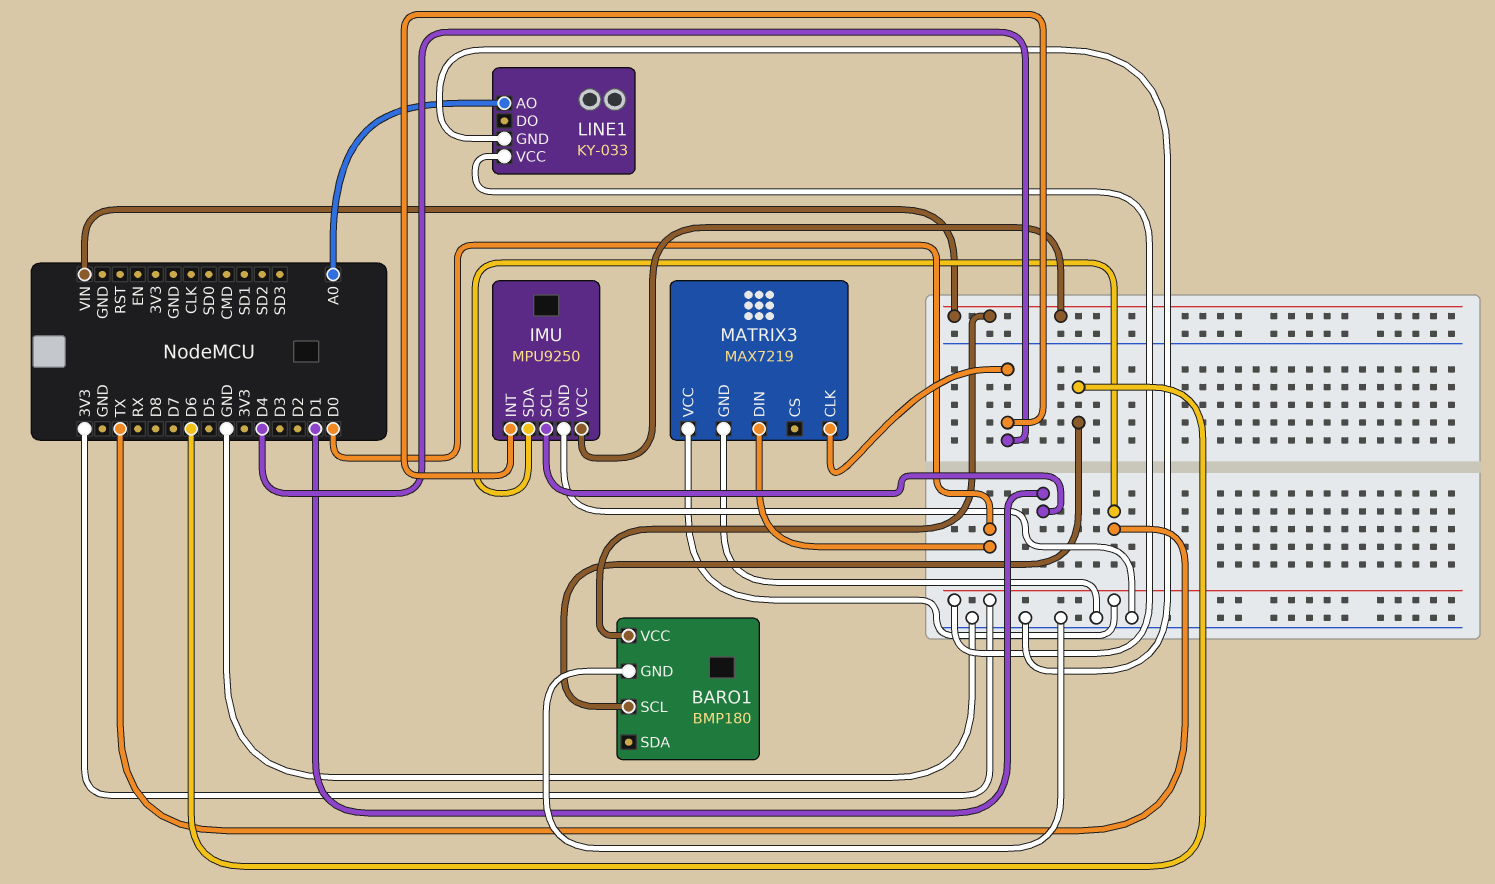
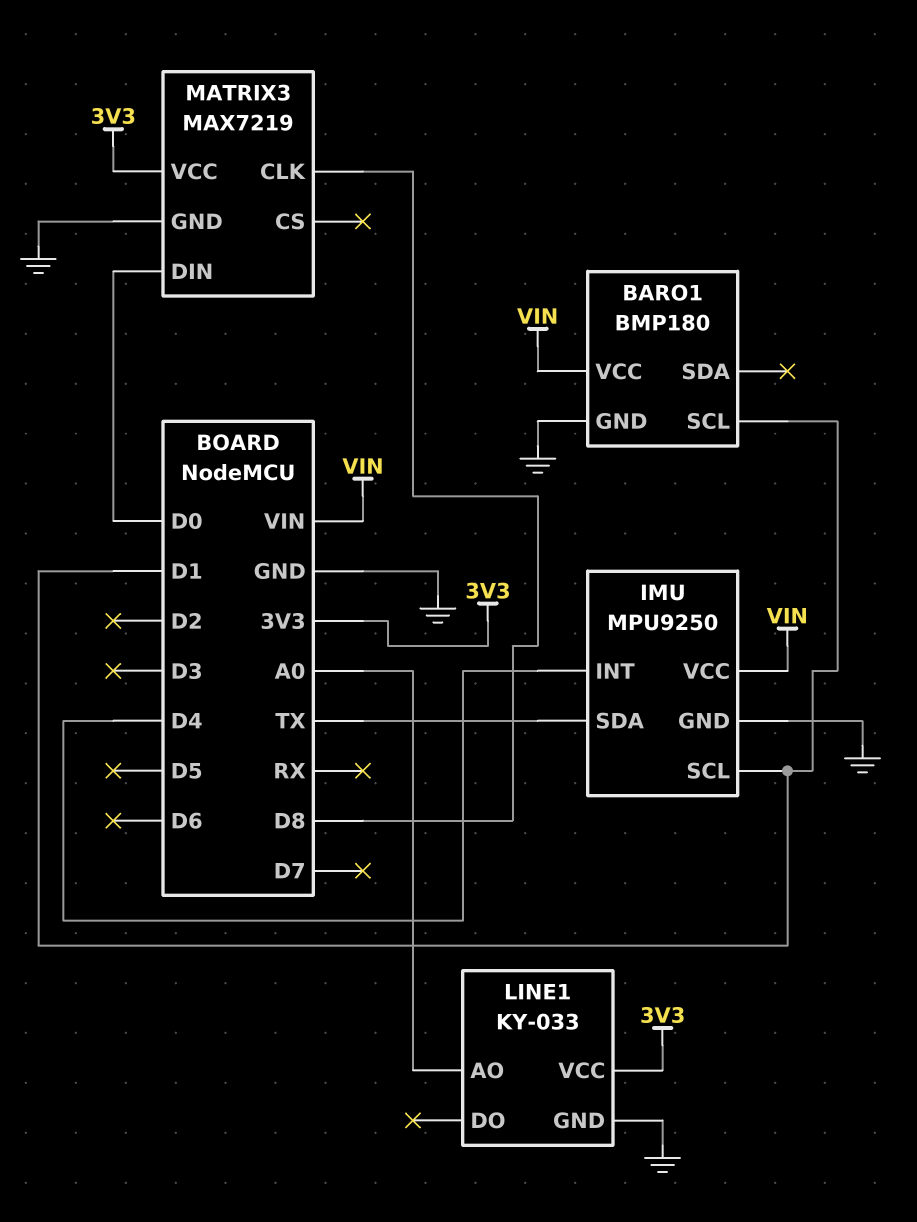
BARO1 pin SCL: D6 -> D1
MATRIX3 pin CLK: D4 -> D8

